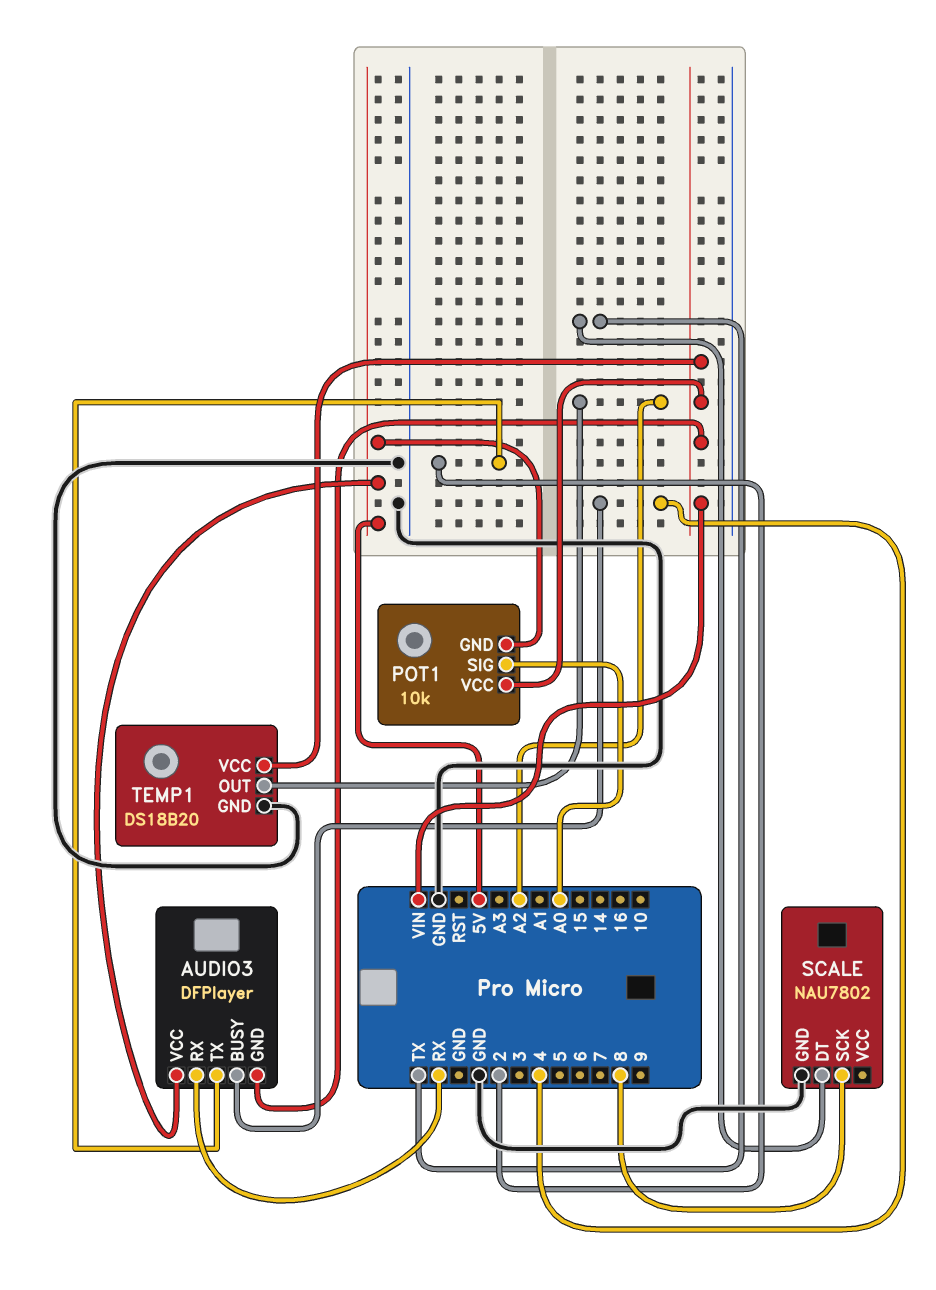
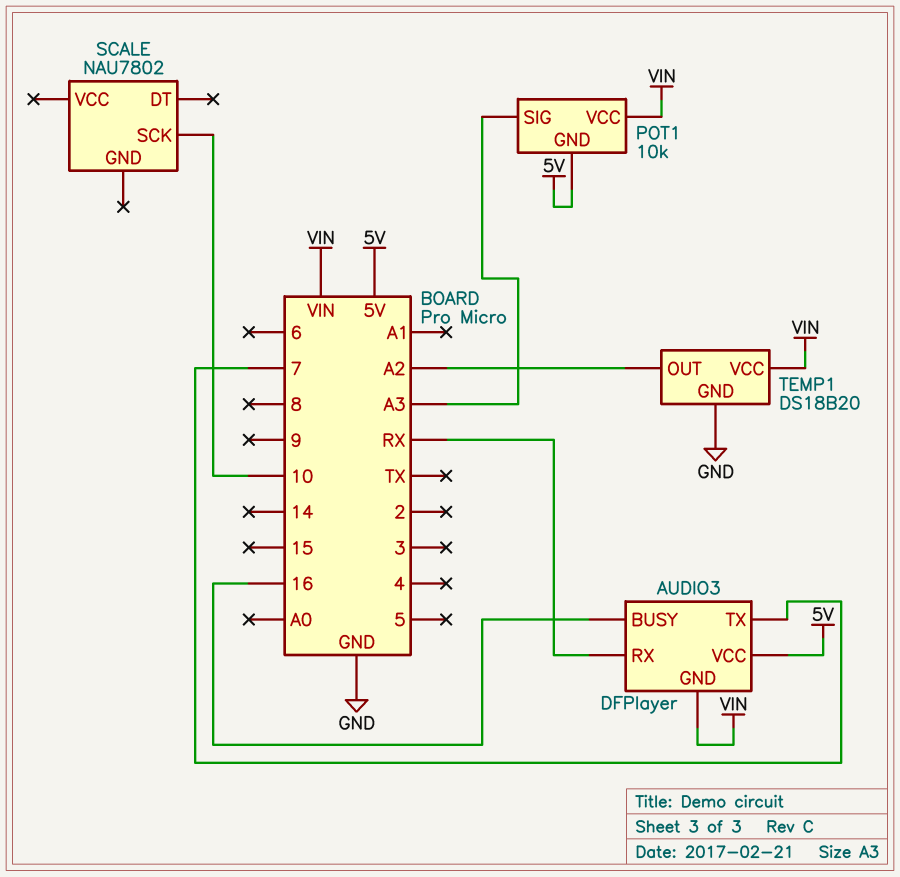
AUDIO3 pin BUSY: 4 -> 16
AUDIO3 pin TX: 2 -> 7
POT1 pin SIG: A0 -> A3
SCALE pin DT: TX -> none
SCALE pin GND: GND -> none
SCALE pin SCK: 8 -> 10

